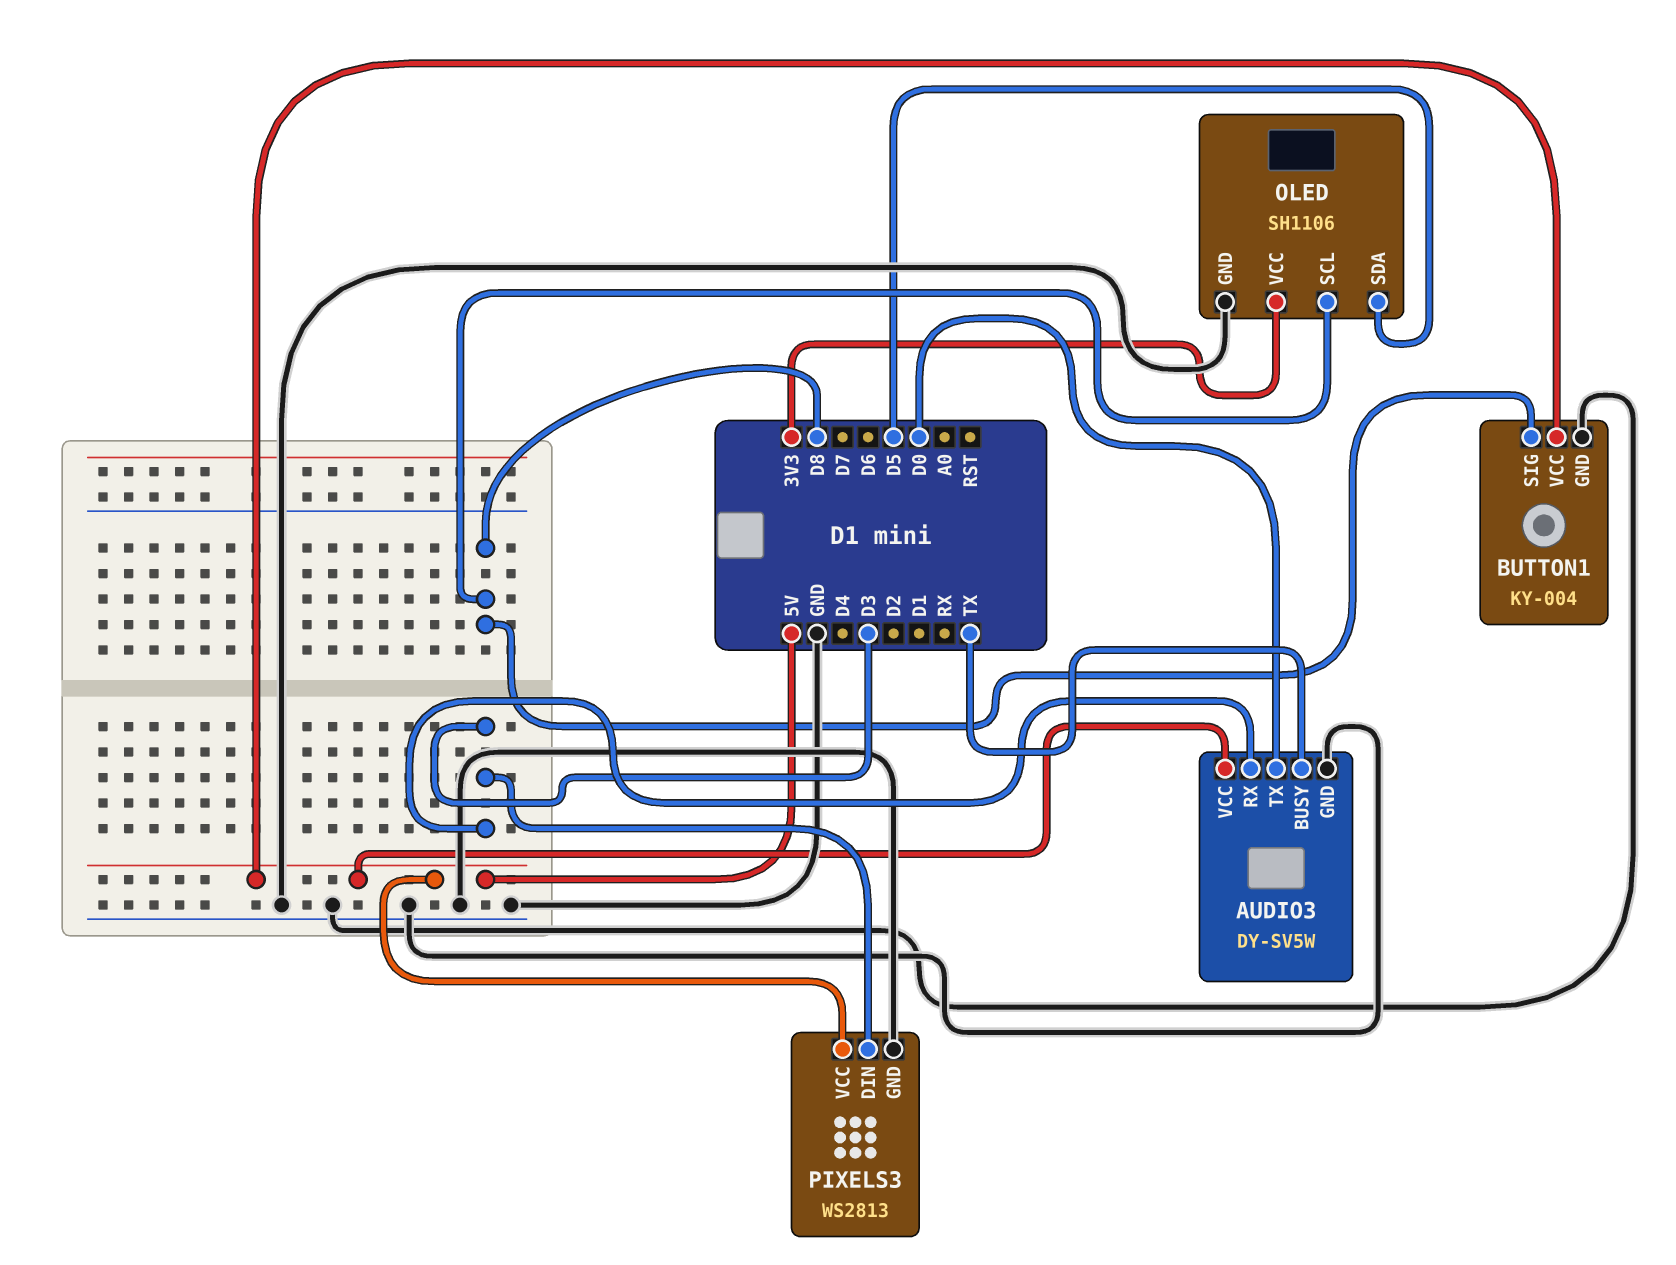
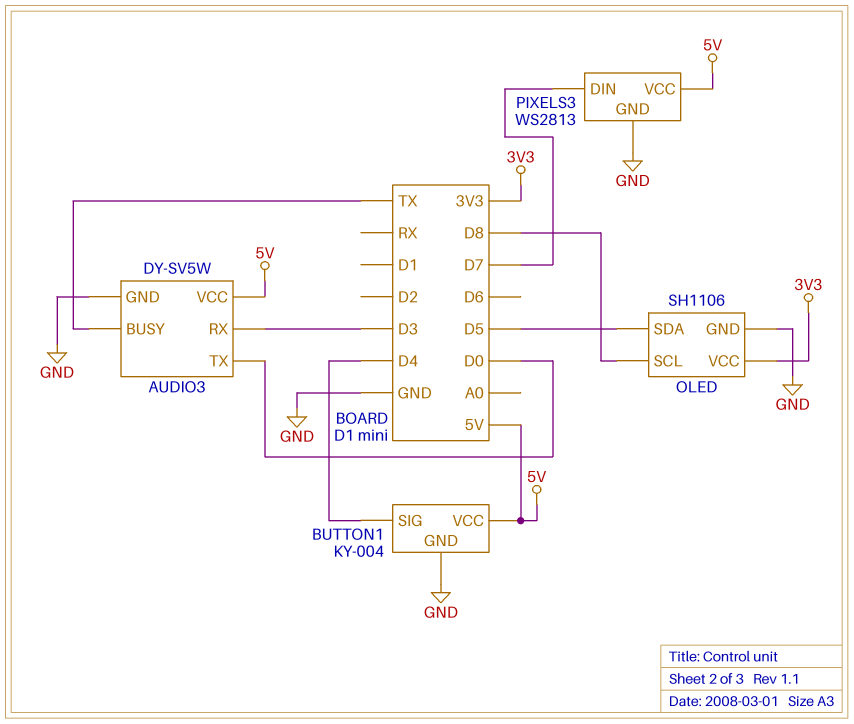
BUTTON1 pin SIG: D8 -> D4
PIXELS3 pin DIN: D3 -> D7

